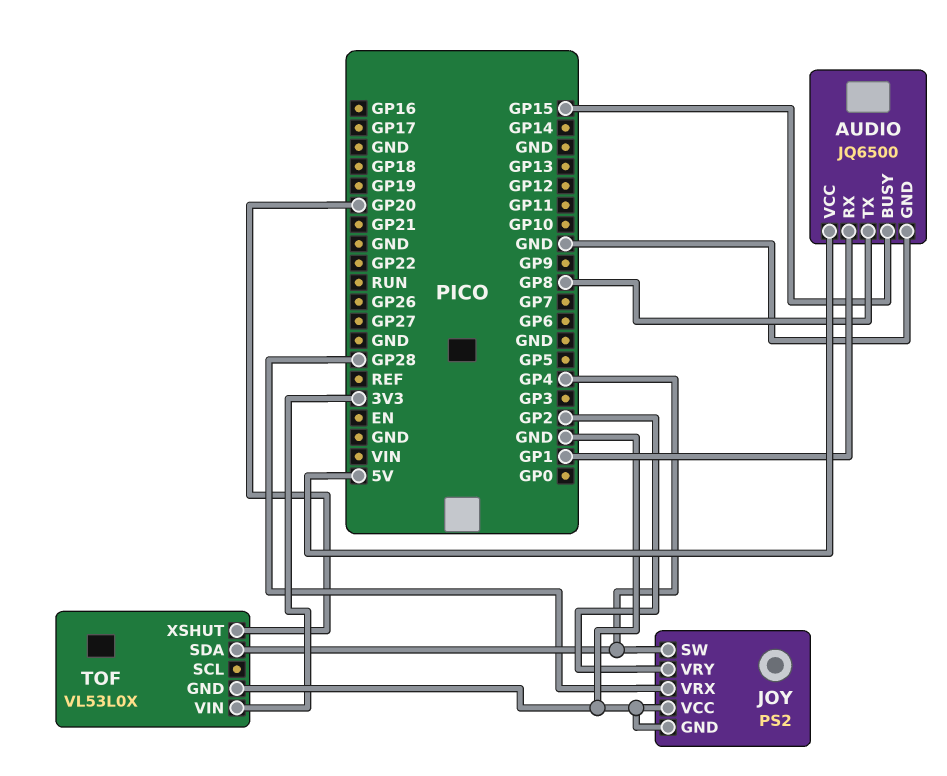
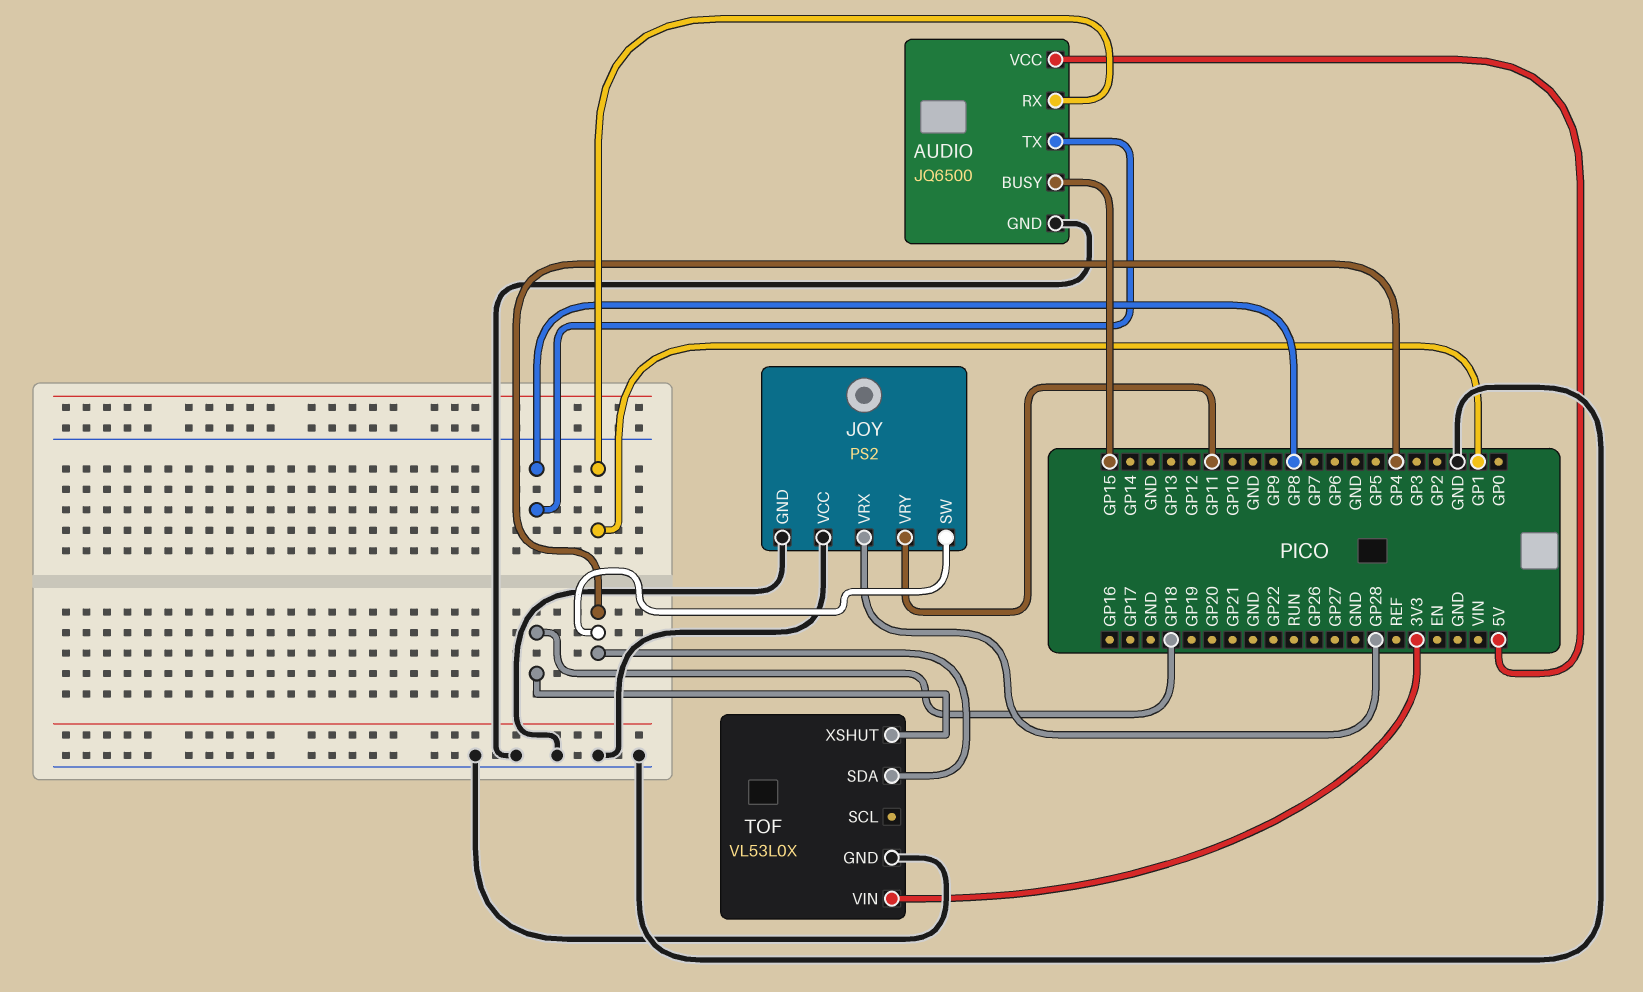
JOY pin VRY: GP2 -> GP11
TOF pin XSHUT: GP20 -> GP18

